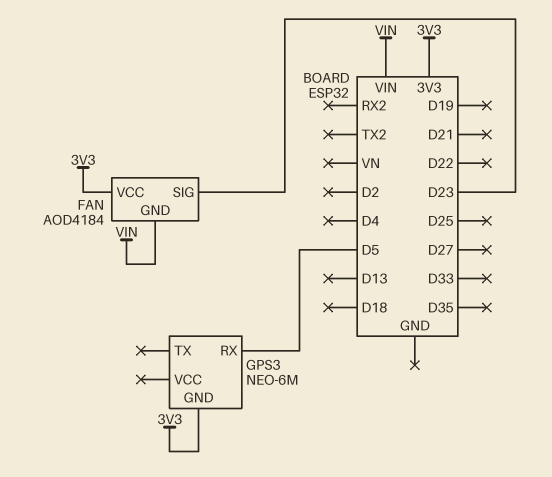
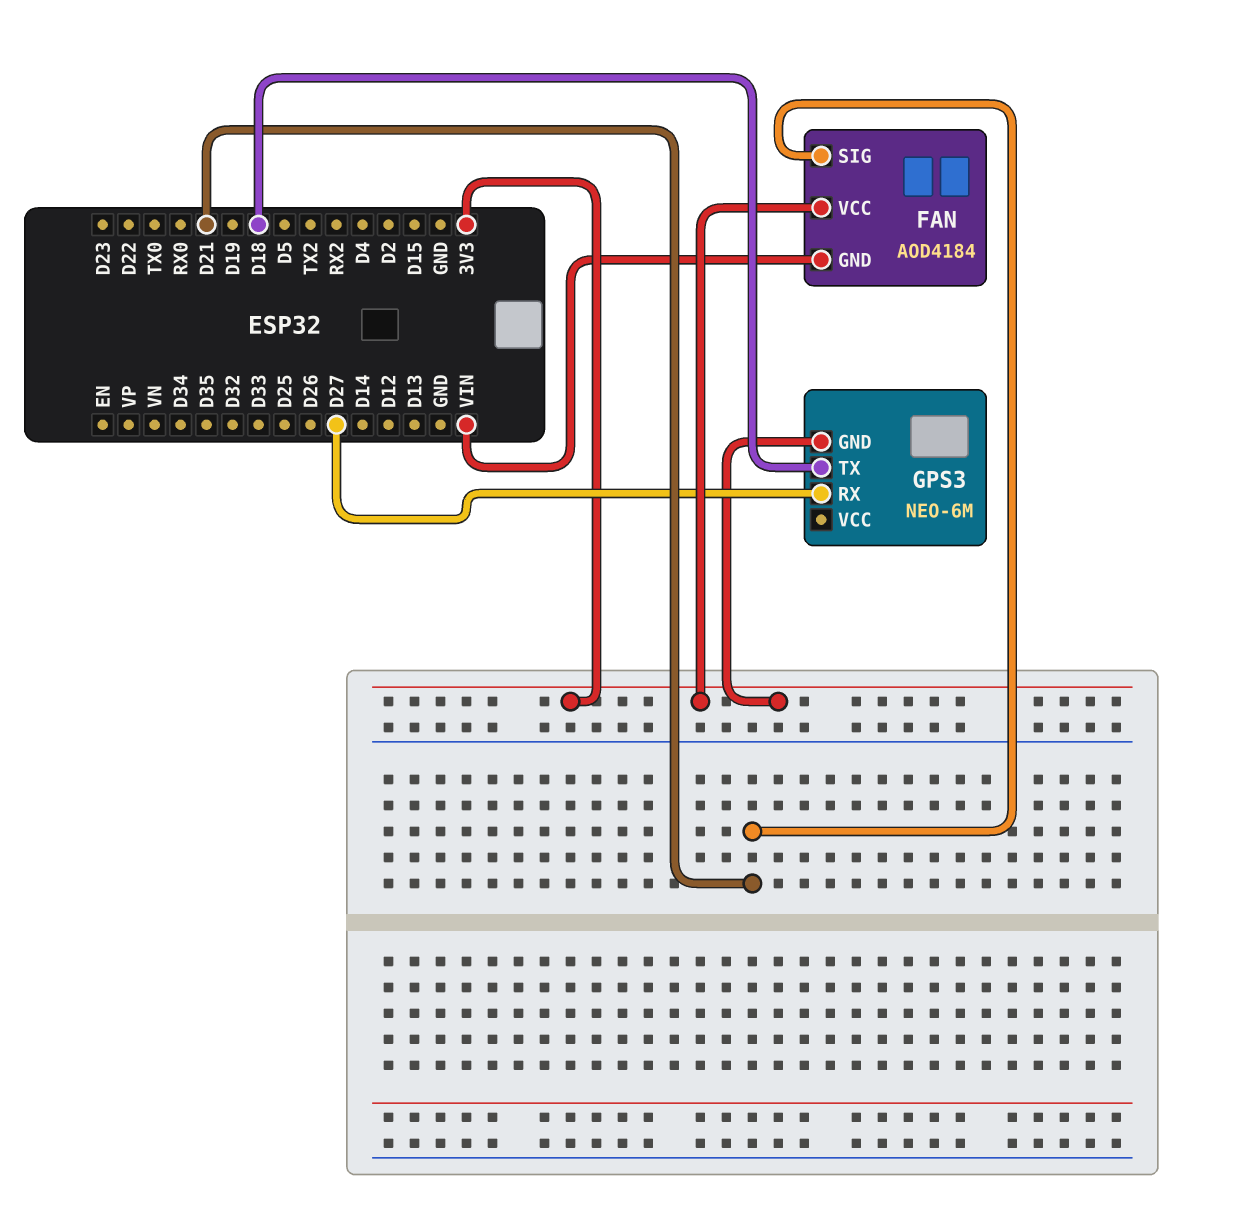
FAN pin SIG: D23 -> D21
GPS3 pin RX: D5 -> D27
GPS3 pin TX: none -> D18

